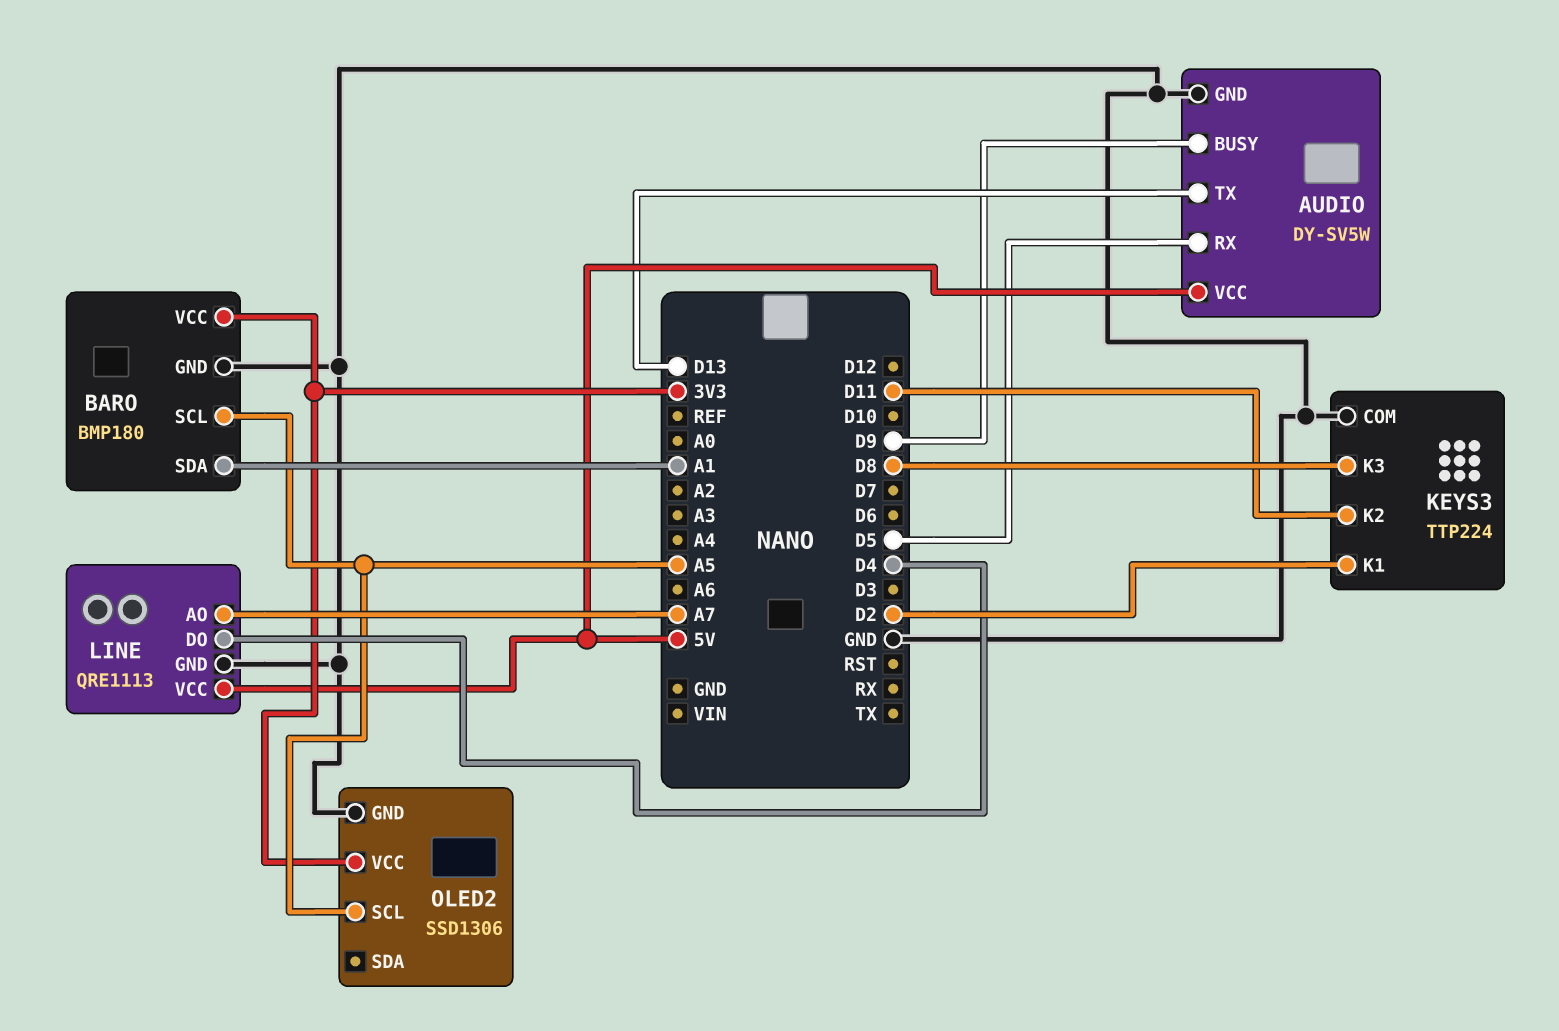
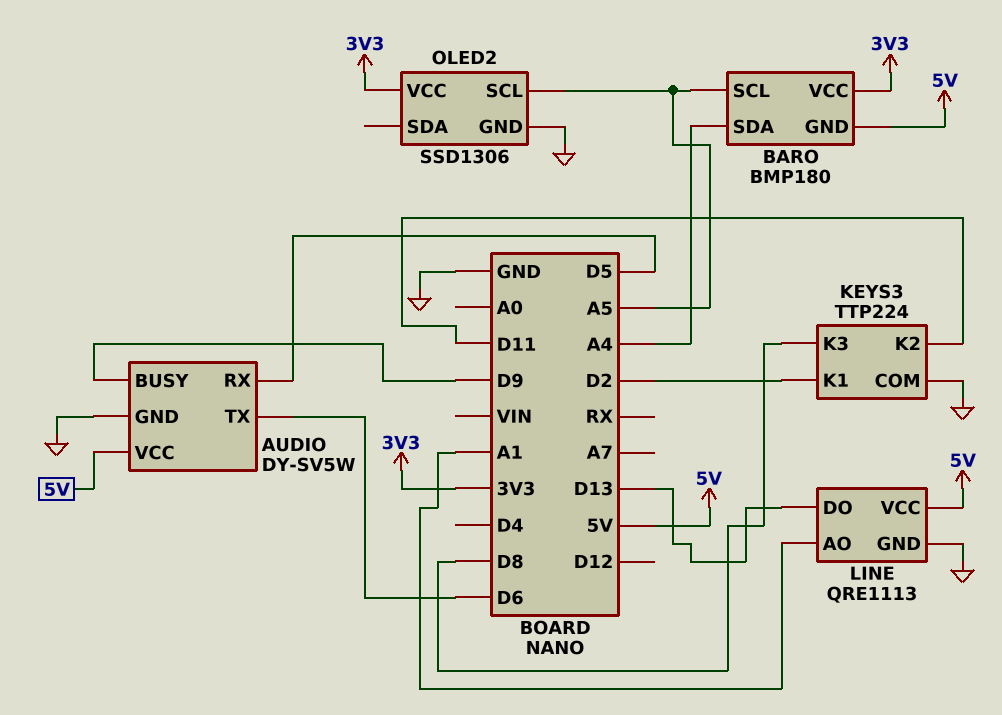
AUDIO pin TX: D13 -> D6
BARO pin GND: GND -> 5V
BARO pin SDA: A1 -> A4
LINE pin AO: A7 -> A1
LINE pin DO: D4 -> D13

